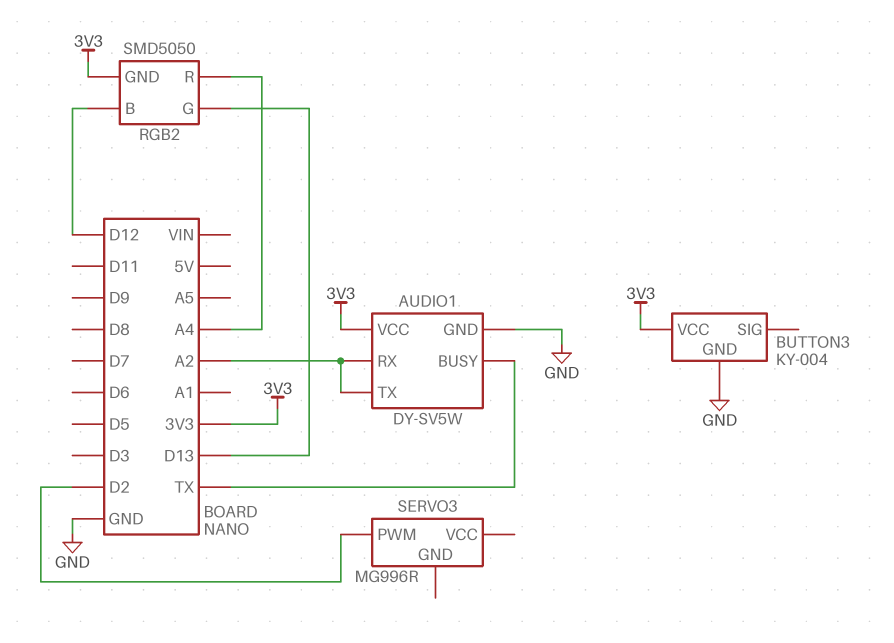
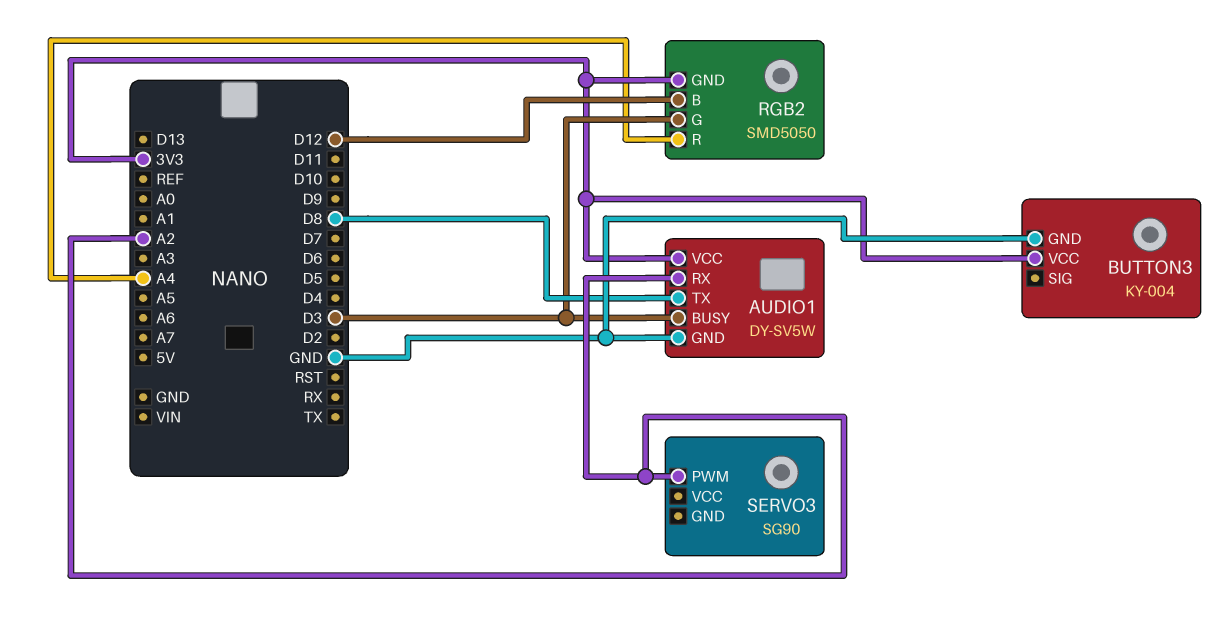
AUDIO1 pin BUSY: TX -> D3
AUDIO1 pin TX: A2 -> D8
RGB2 pin G: D13 -> D3
SERVO3: MG996R -> SG90
SERVO3 pin PWM: D2 -> A2

